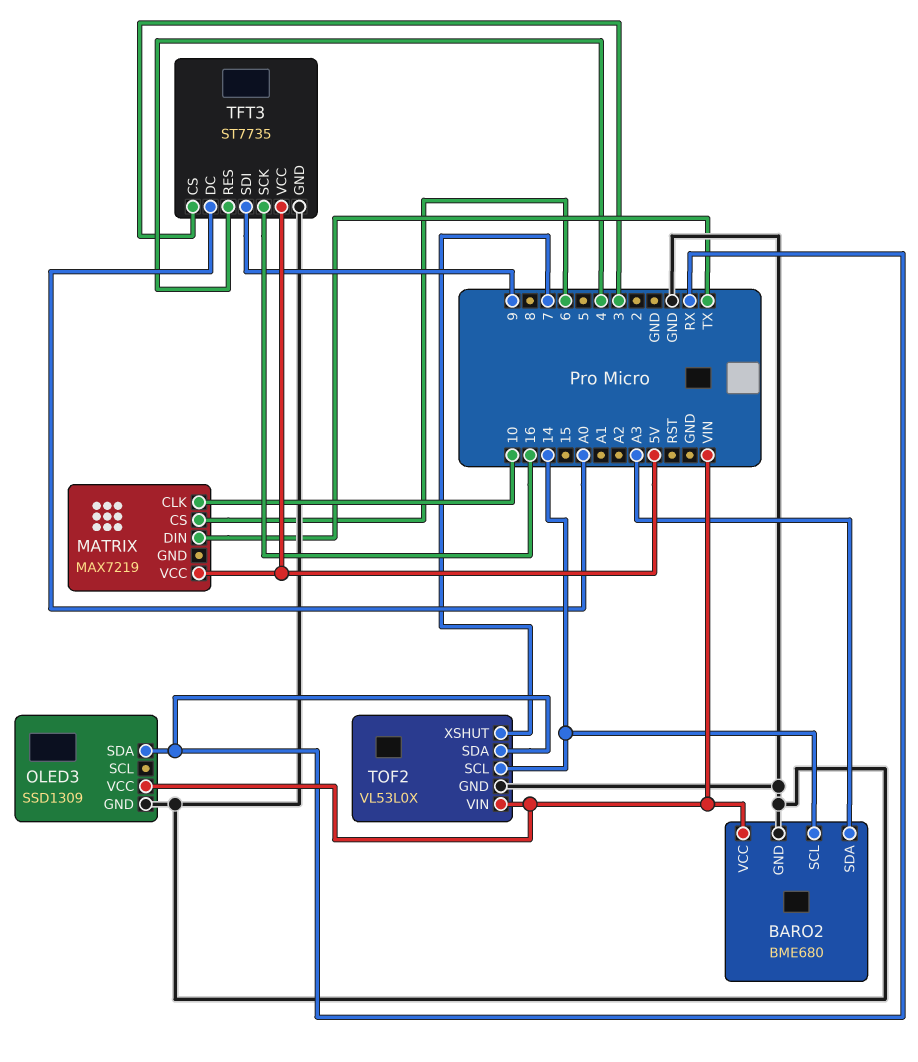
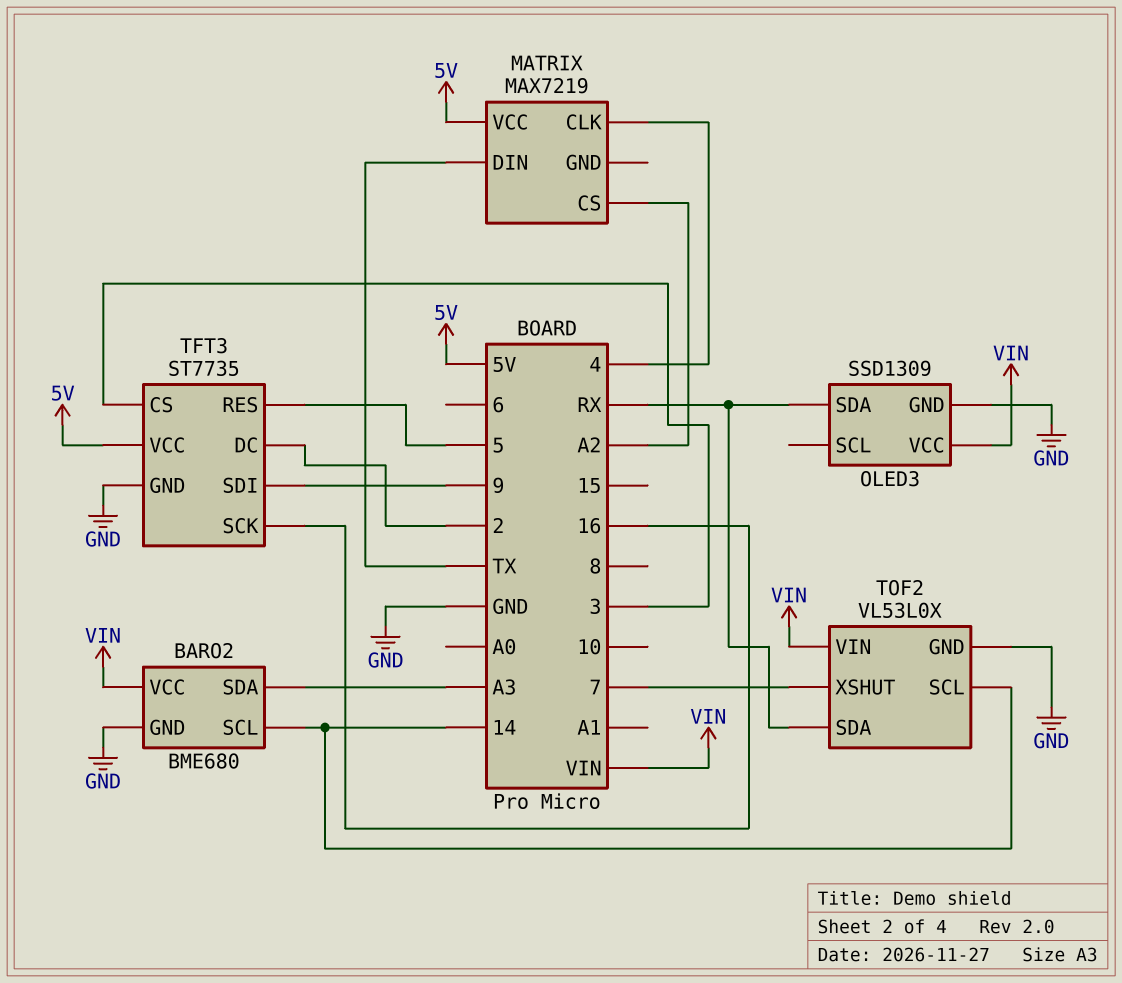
MATRIX pin CLK: 10 -> 4
MATRIX pin CS: 6 -> A2
TFT3 pin DC: A0 -> 2
TFT3 pin RES: 4 -> 5

